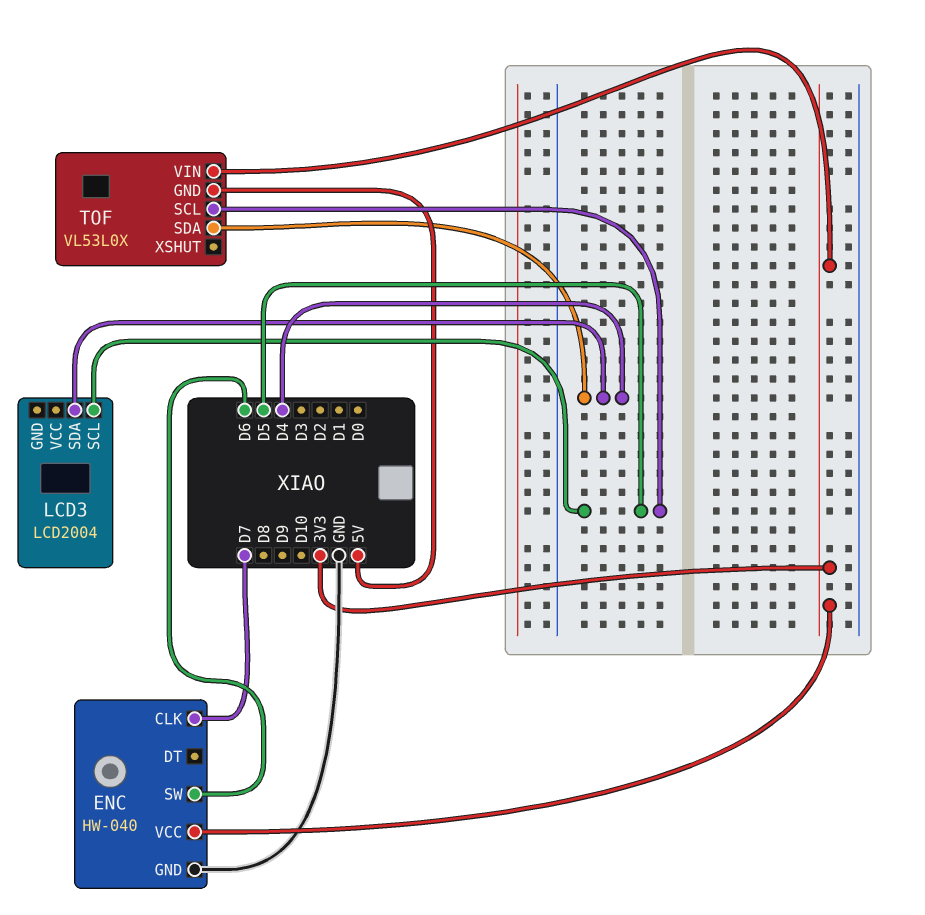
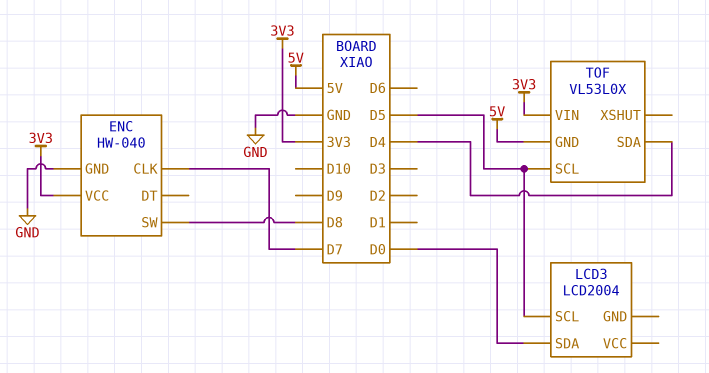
ENC pin SW: D6 -> D8
LCD3 pin SDA: D4 -> D0

